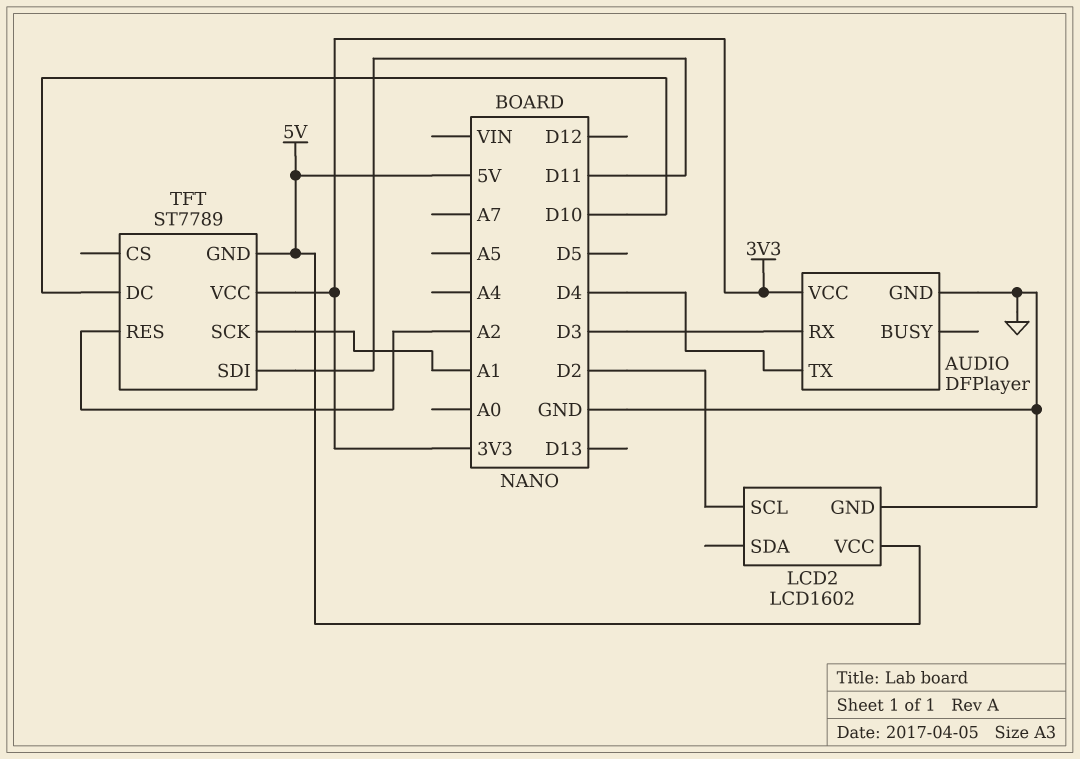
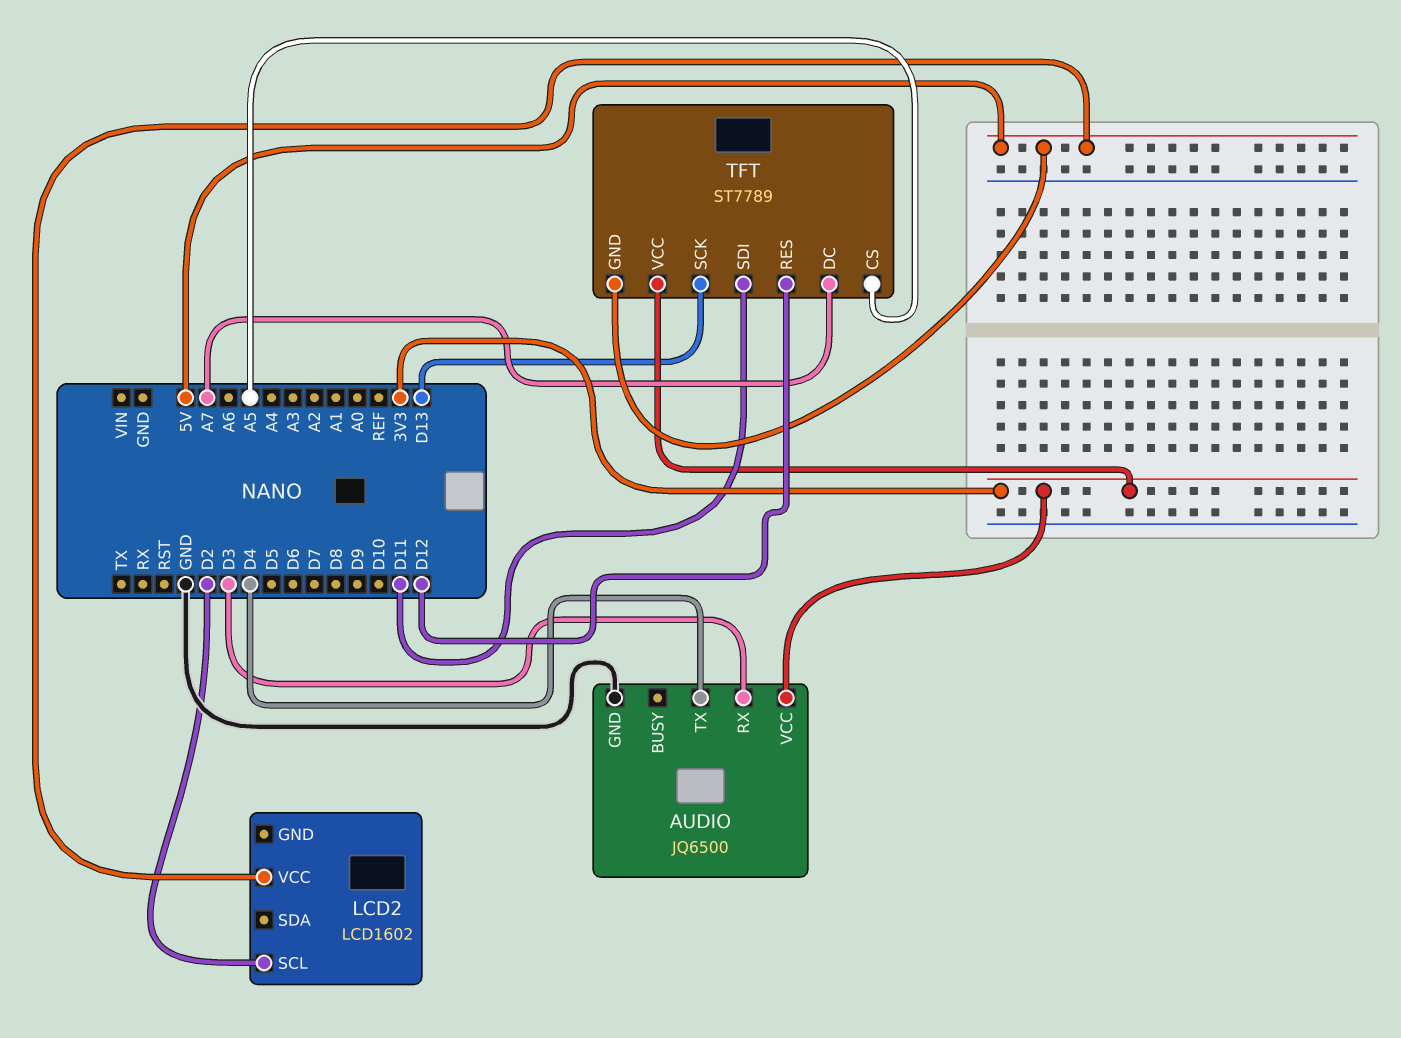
AUDIO: DFPlayer -> JQ6500
LCD2 pin GND: GND -> none
TFT pin CS: none -> A5
TFT pin DC: D10 -> A7
TFT pin RES: A2 -> D12
TFT pin SCK: A1 -> D13

